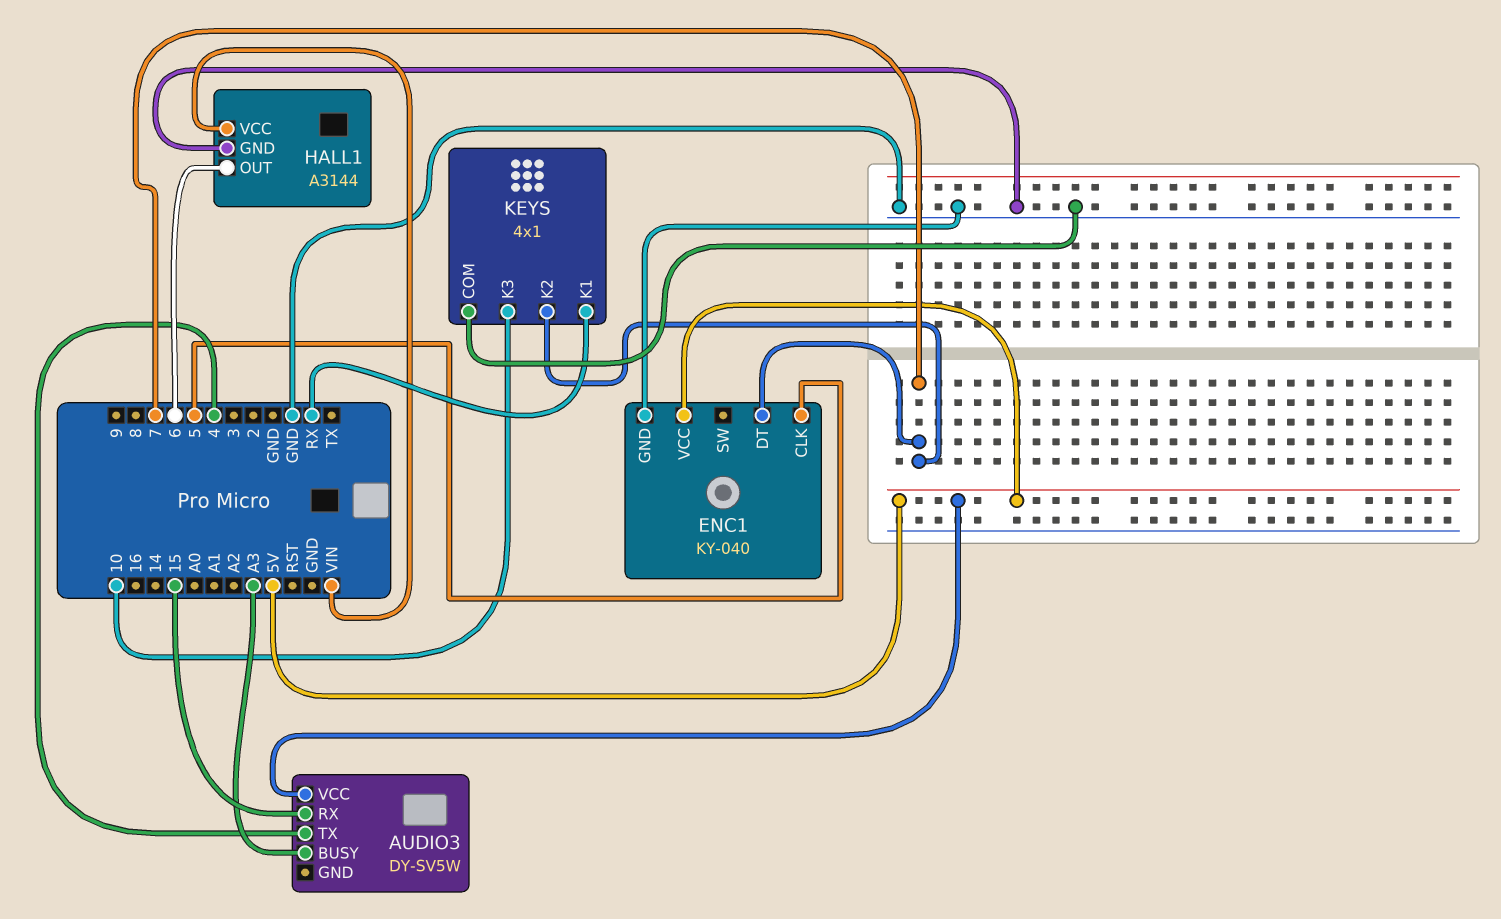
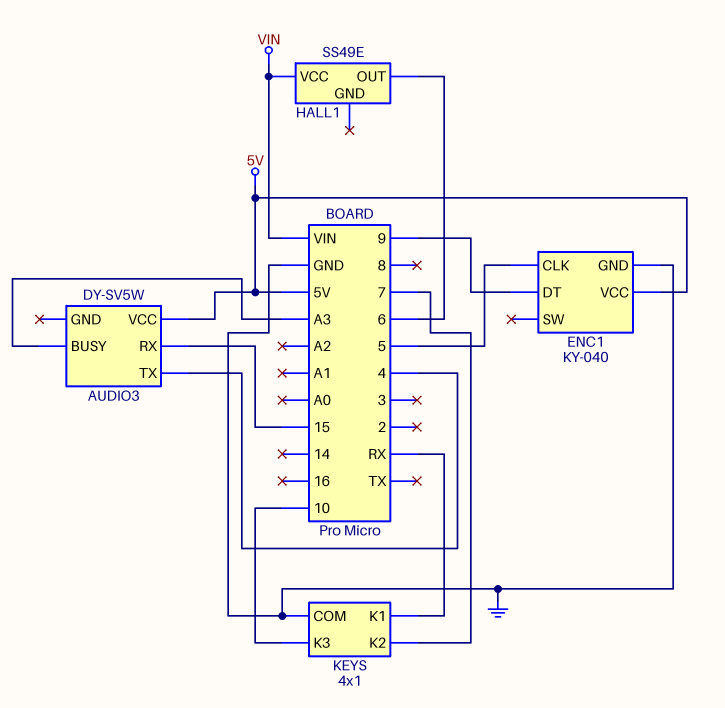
ENC1 pin DT: 7 -> 9
HALL1: A3144 -> SS49E
HALL1 pin GND: GND -> none

